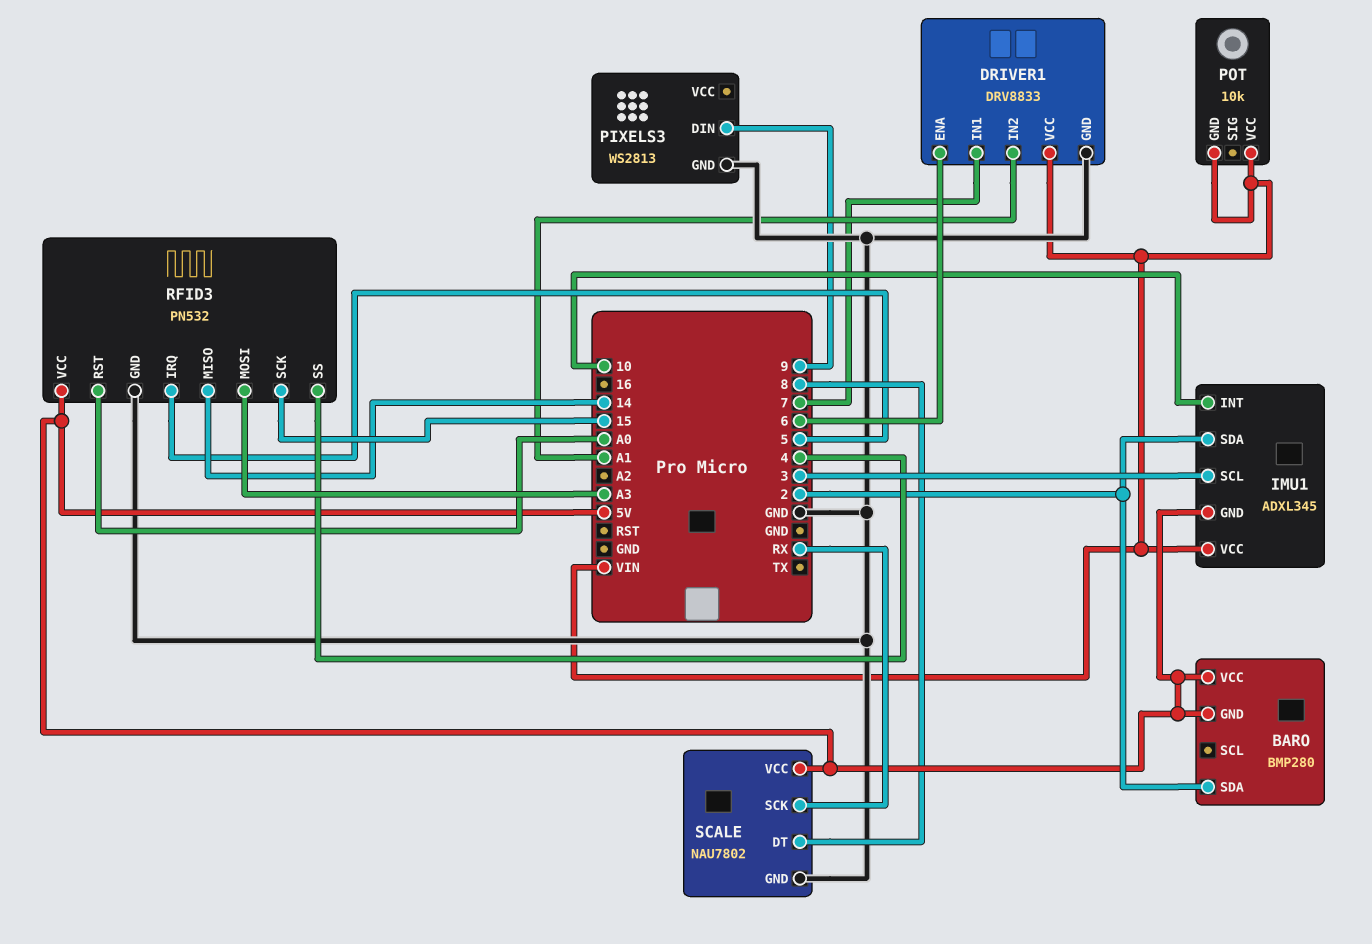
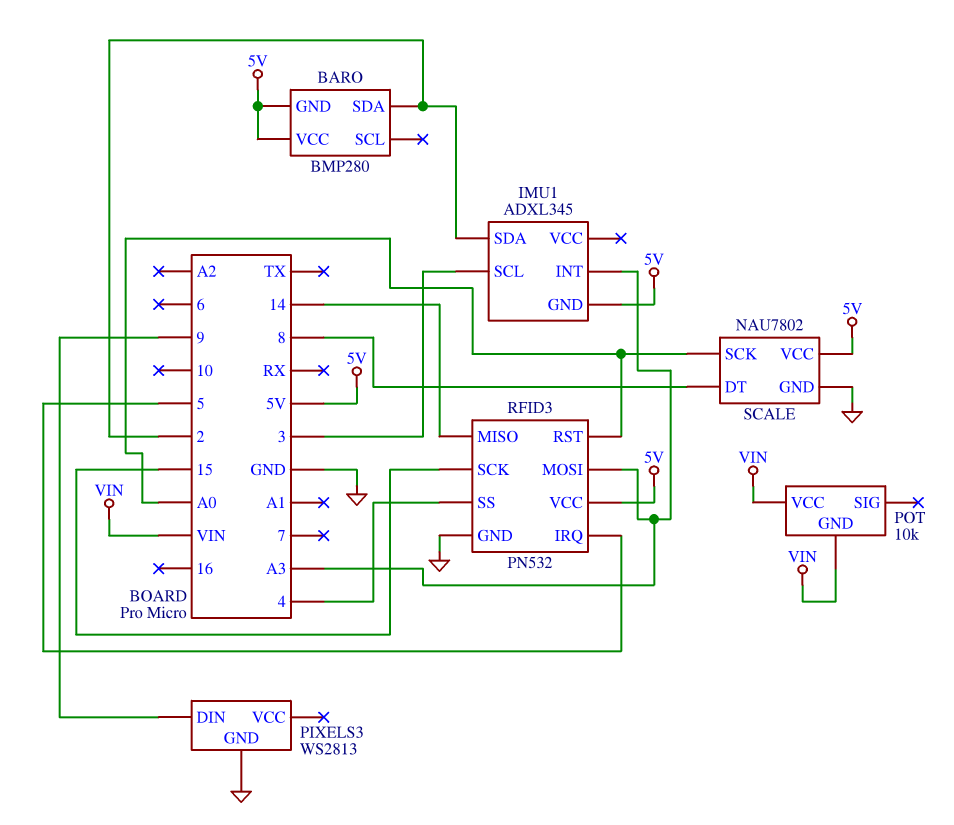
DRIVER1: DRV8833 -> none
DRIVER1 pin ENA: 6 -> none
DRIVER1 pin GND: GND -> none
DRIVER1 pin IN1: 7 -> none
DRIVER1 pin IN2: A1 -> none
DRIVER1 pin VCC: VIN -> none
IMU1 pin INT: 10 -> A3
IMU1 pin VCC: VIN -> none
SCALE pin SCK: RX -> A0

